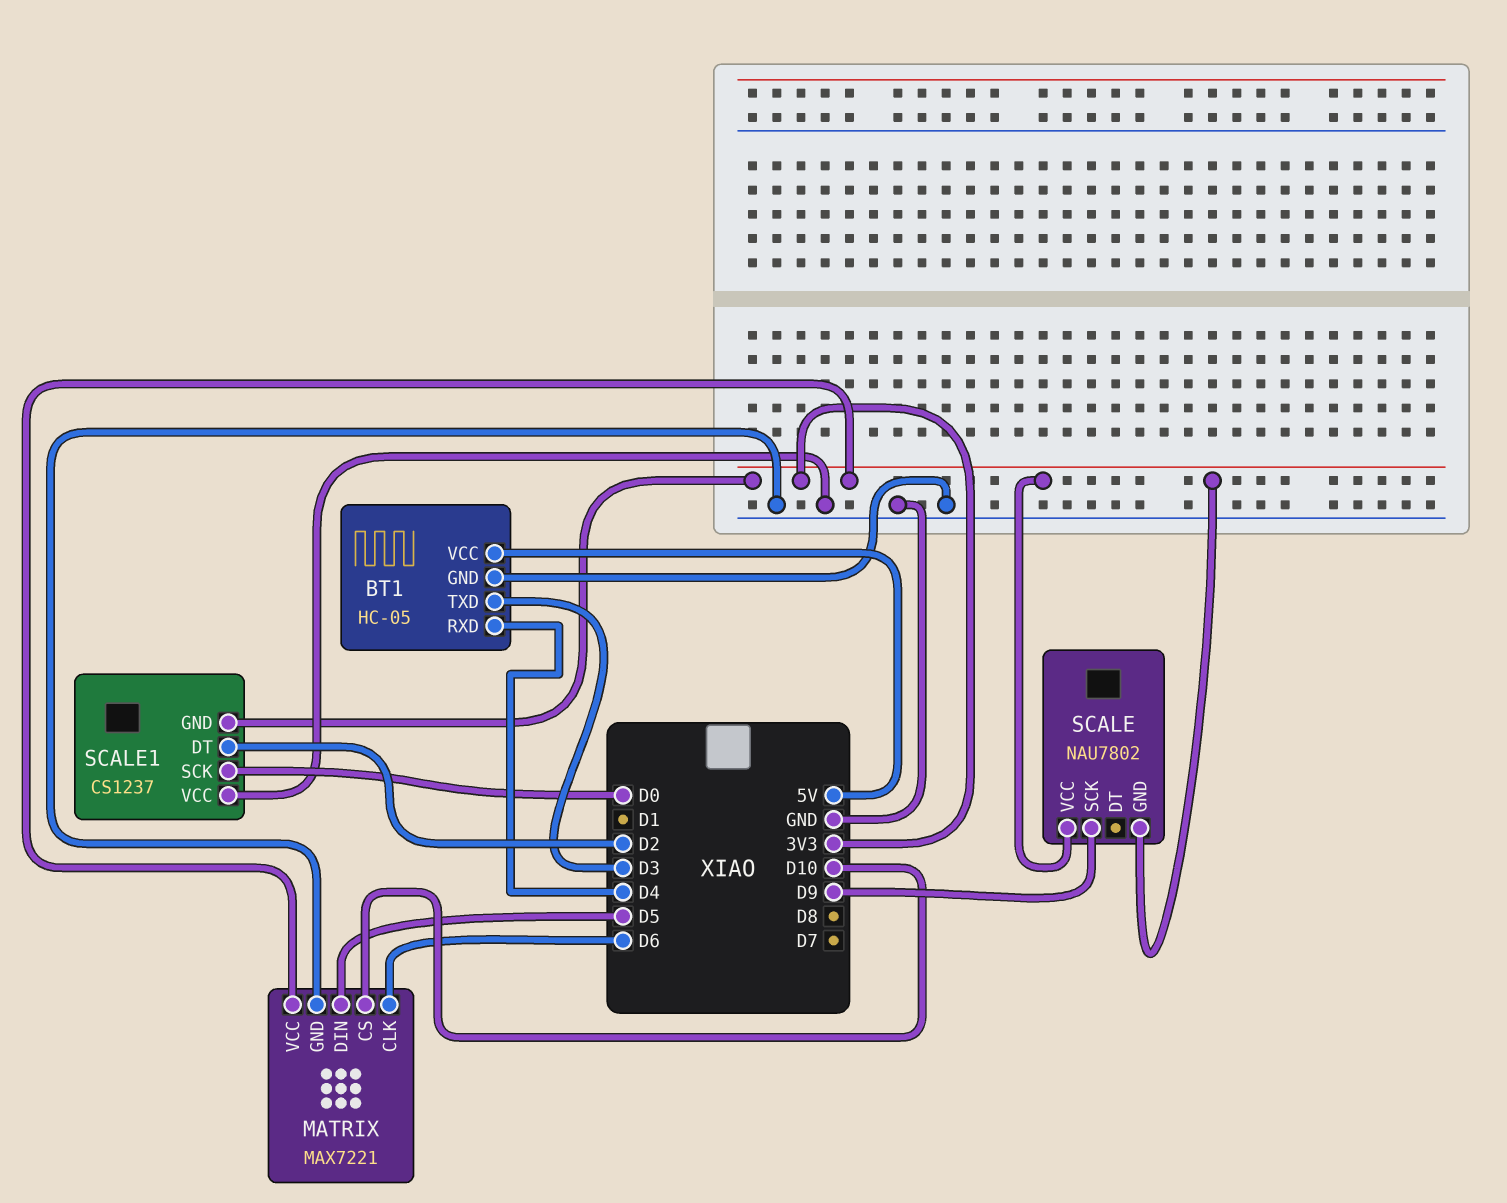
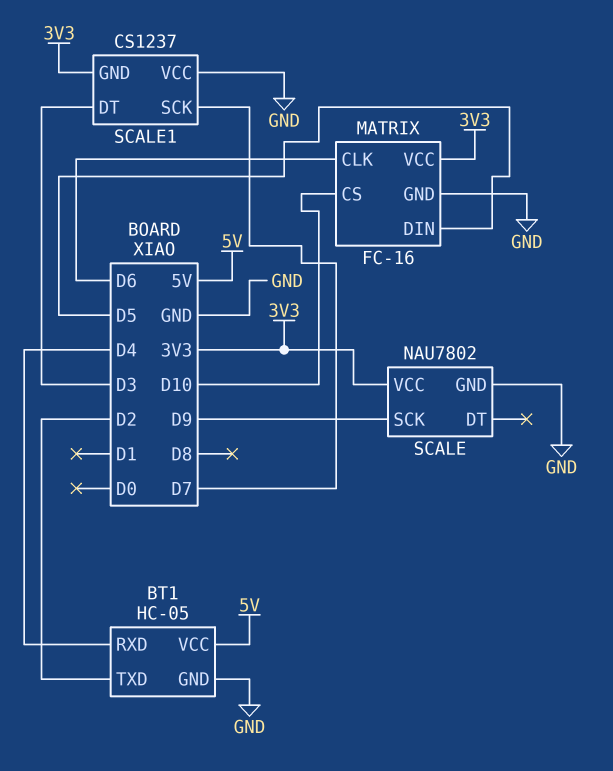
BT1 pin TXD: D3 -> D2
MATRIX: MAX7221 -> FC-16
SCALE pin GND: 3V3 -> GND
SCALE1 pin DT: D2 -> D3
SCALE1 pin SCK: D0 -> D7

